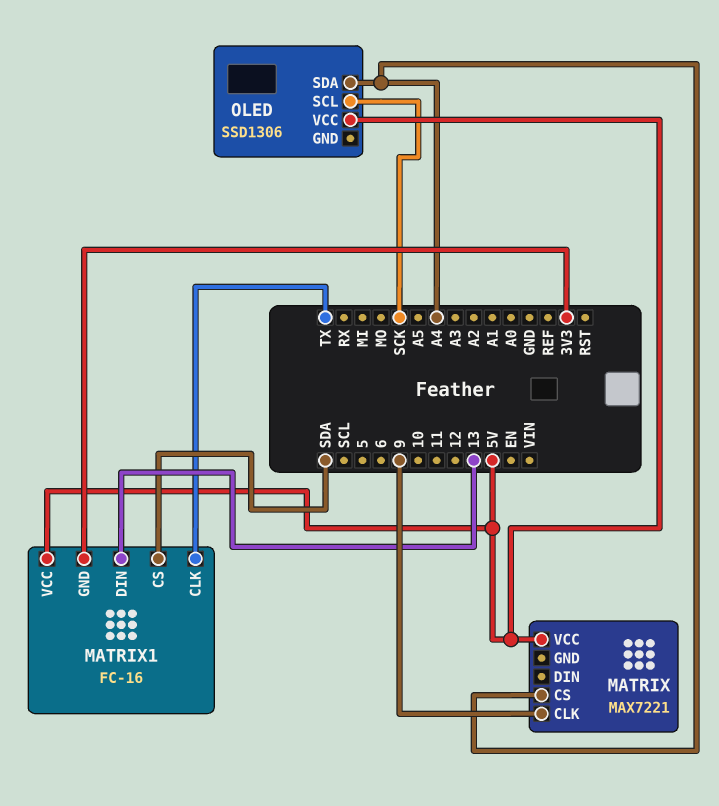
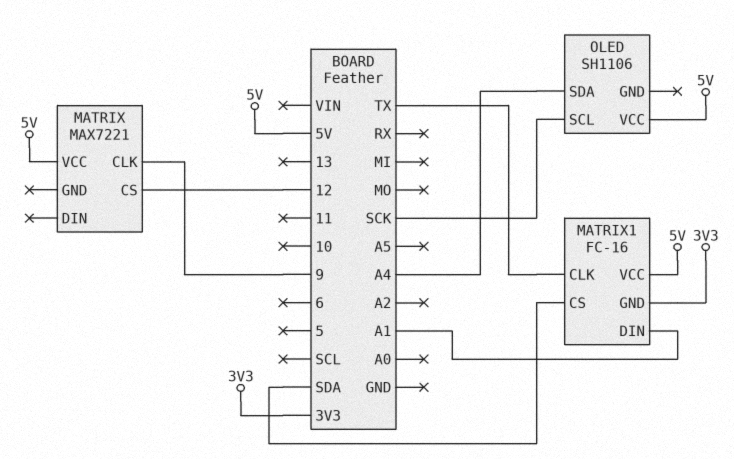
MATRIX pin CS: A4 -> 12
MATRIX1 pin DIN: 13 -> A1
OLED: SSD1306 -> SH1106

